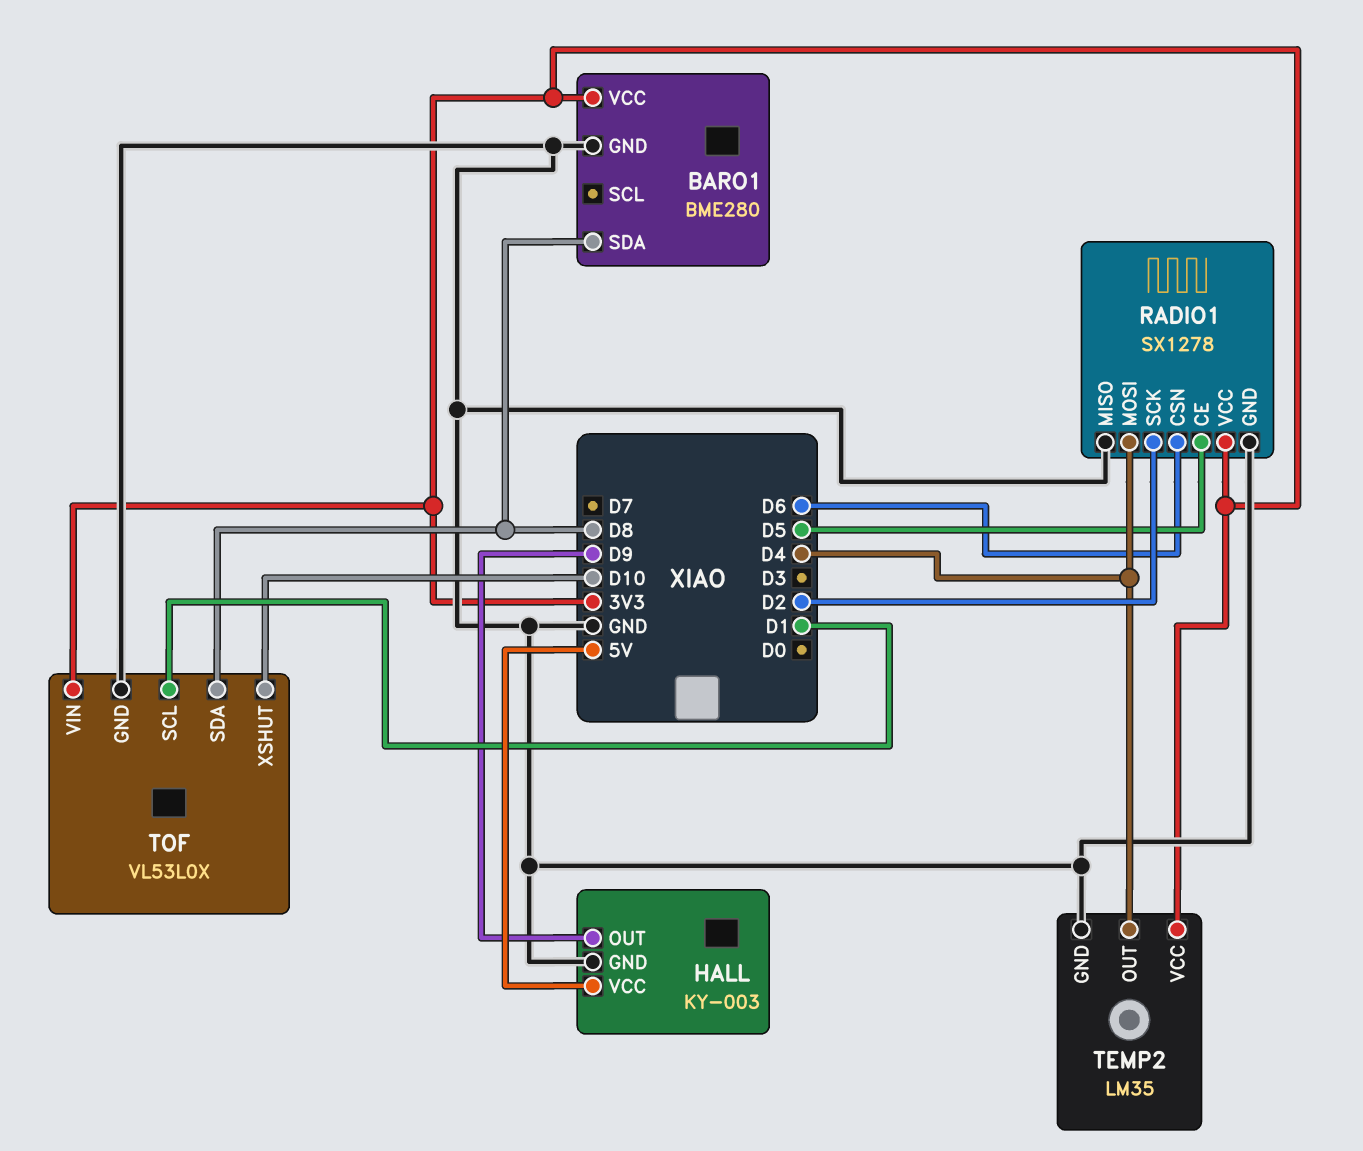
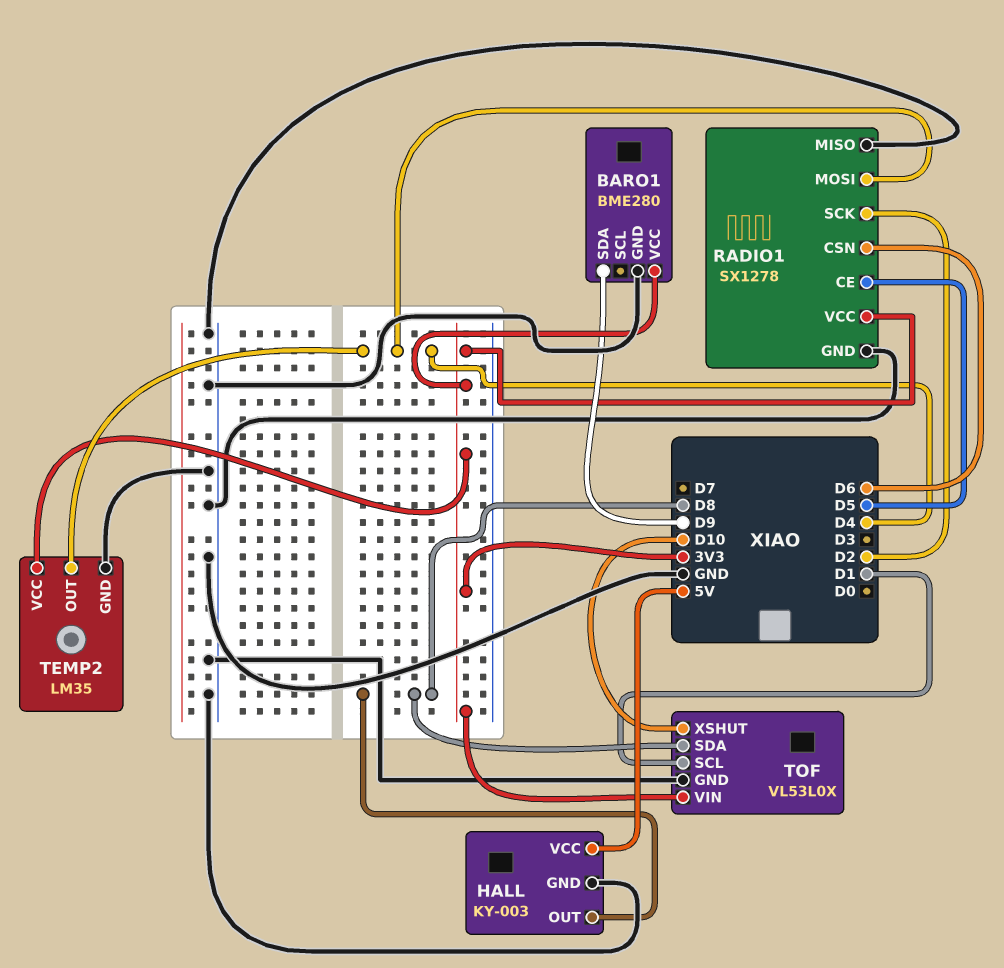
BARO1 pin SDA: D8 -> D9
HALL pin OUT: D9 -> D8

